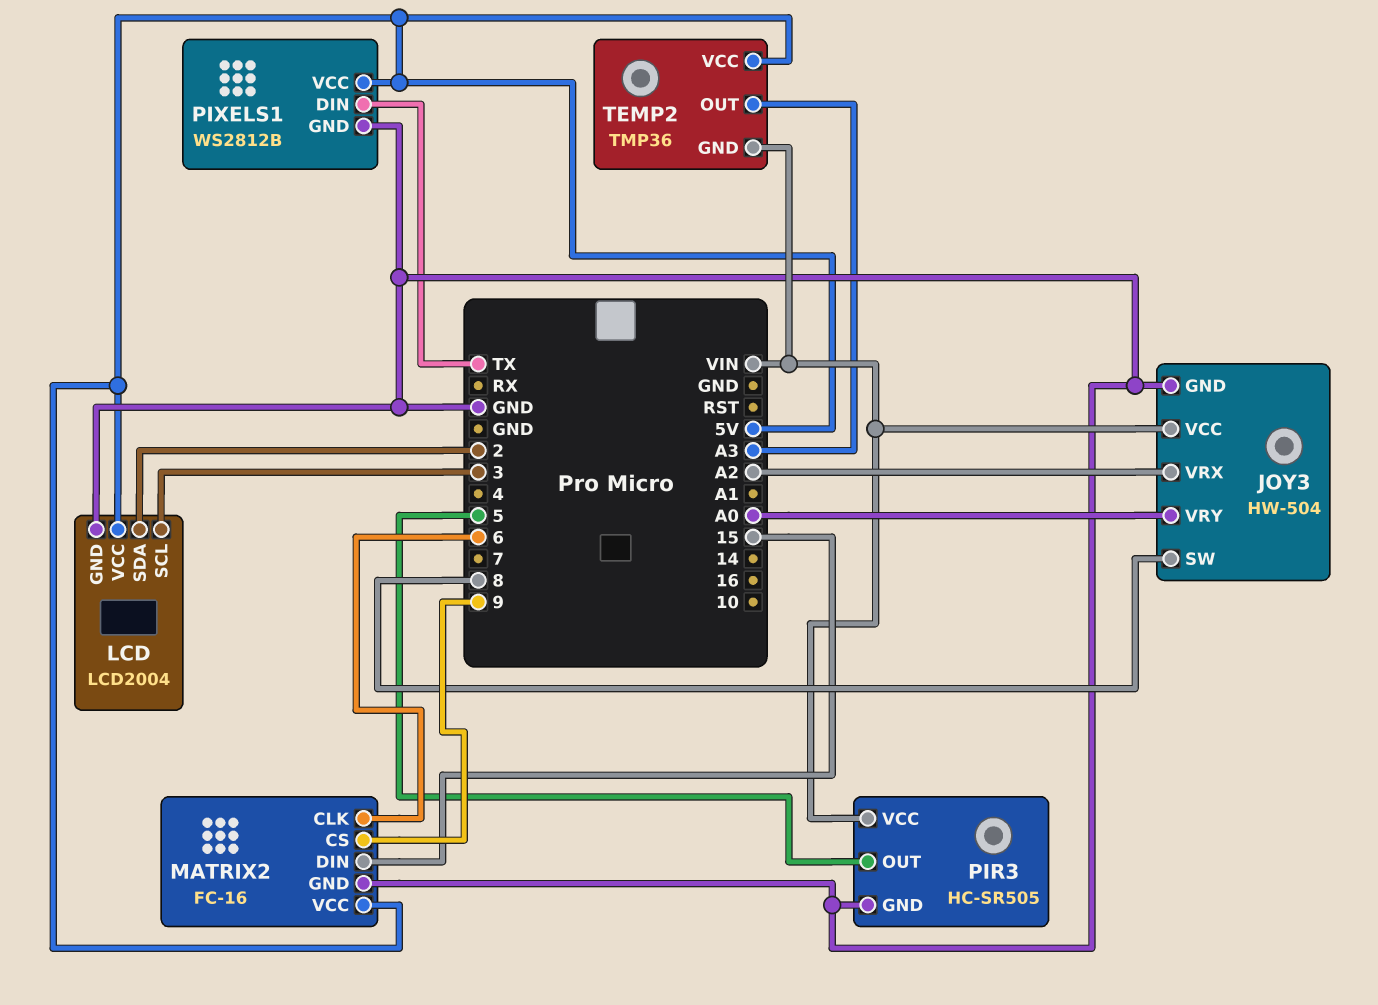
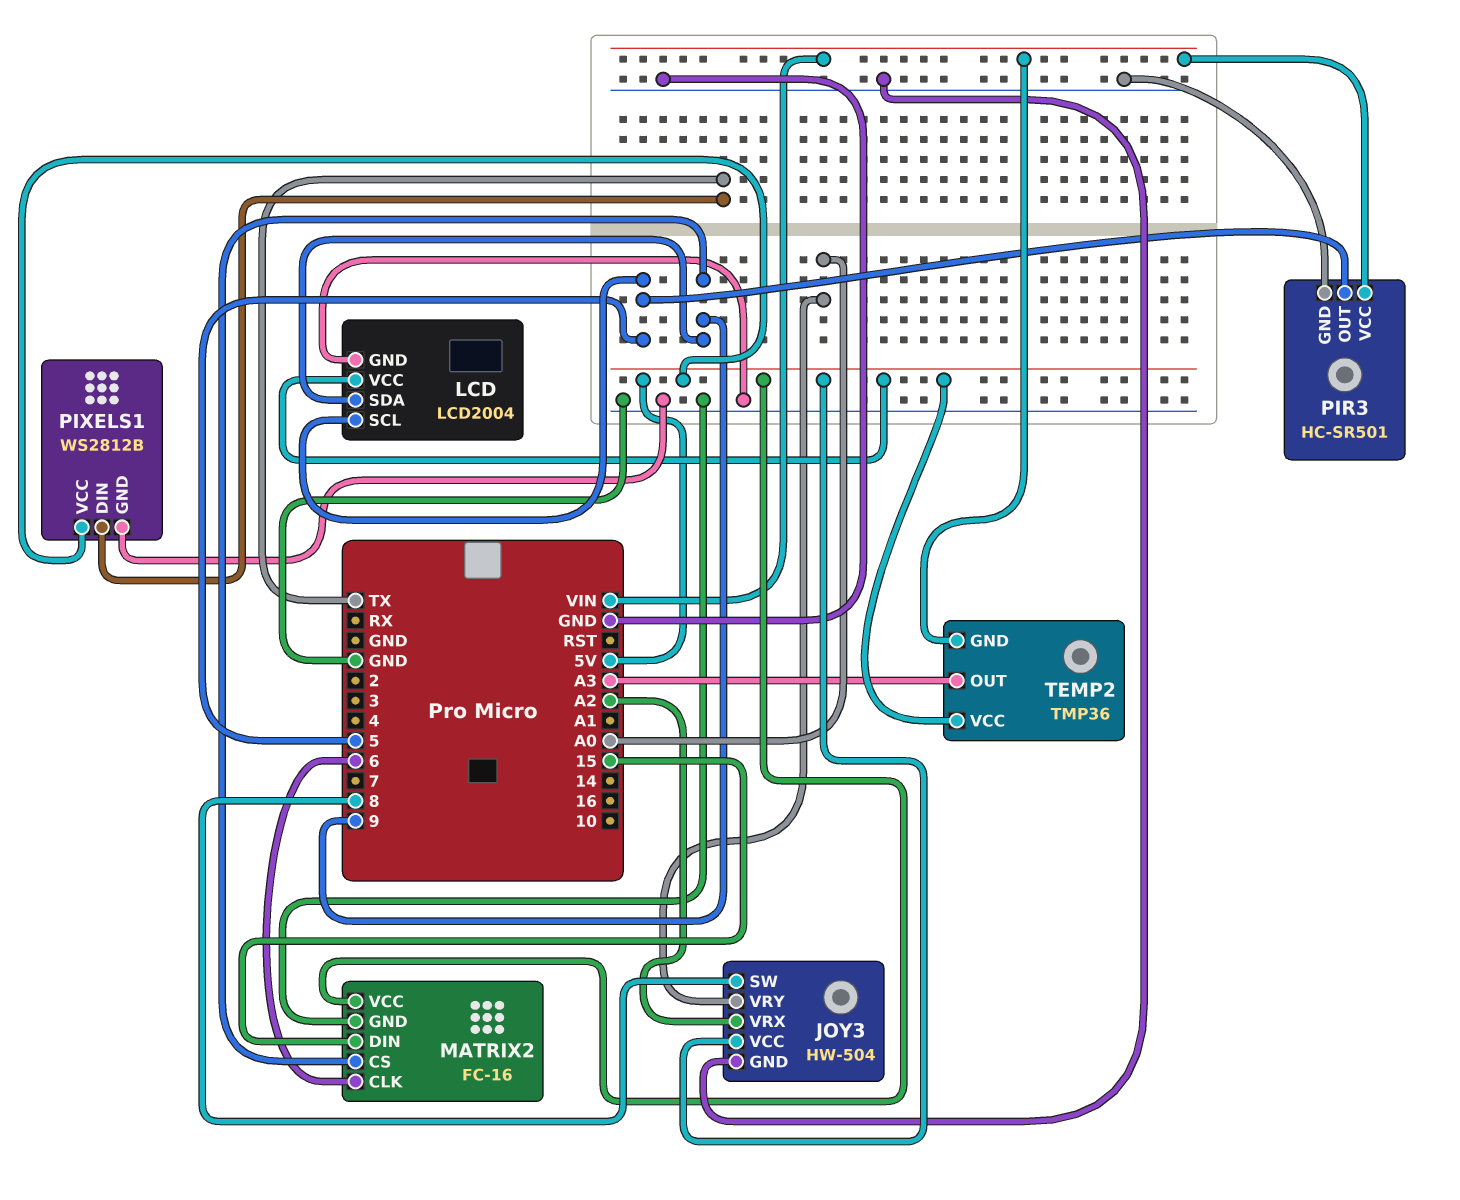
JOY3 pin VCC: VIN -> 5V
LCD pin SCL: 3 -> 5
LCD pin SDA: 2 -> 9
PIR3: HC-SR505 -> HC-SR501

